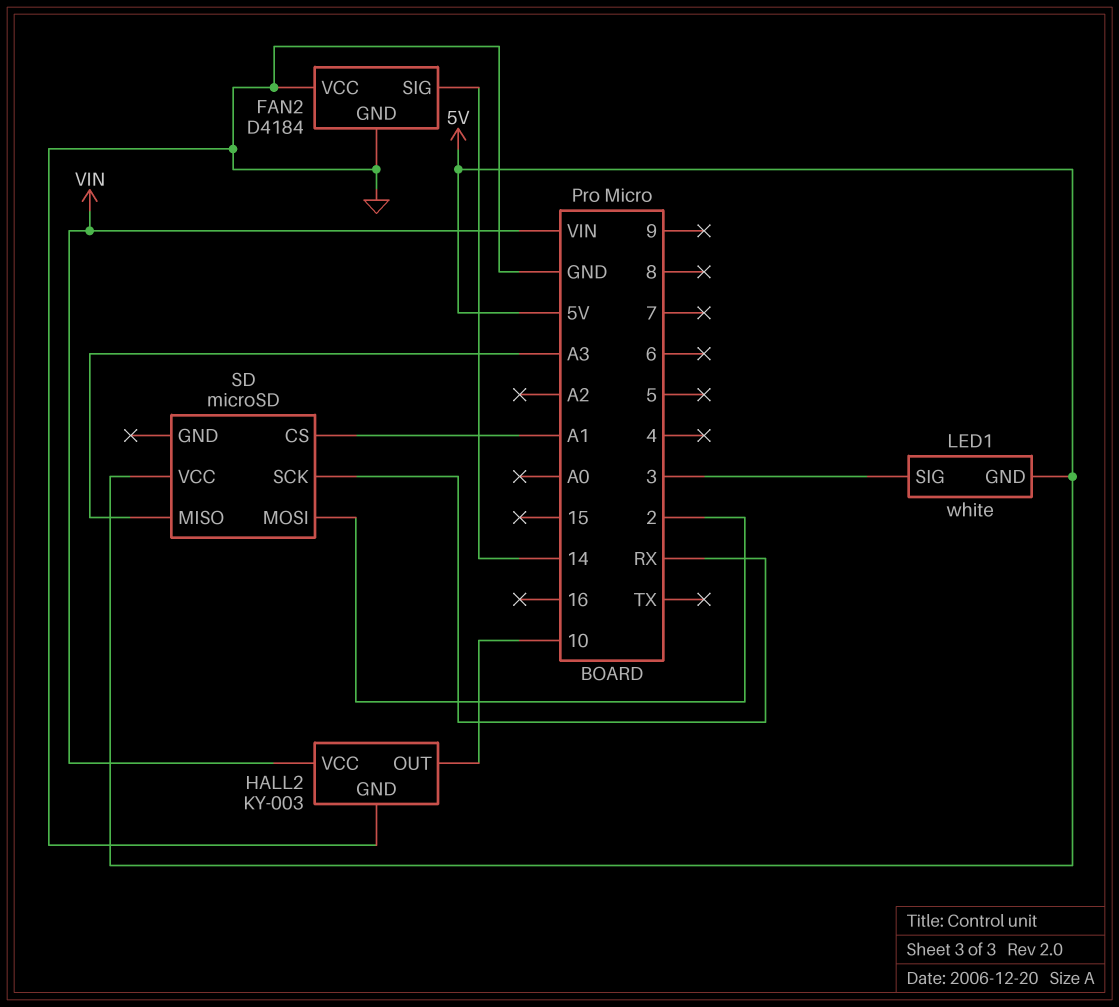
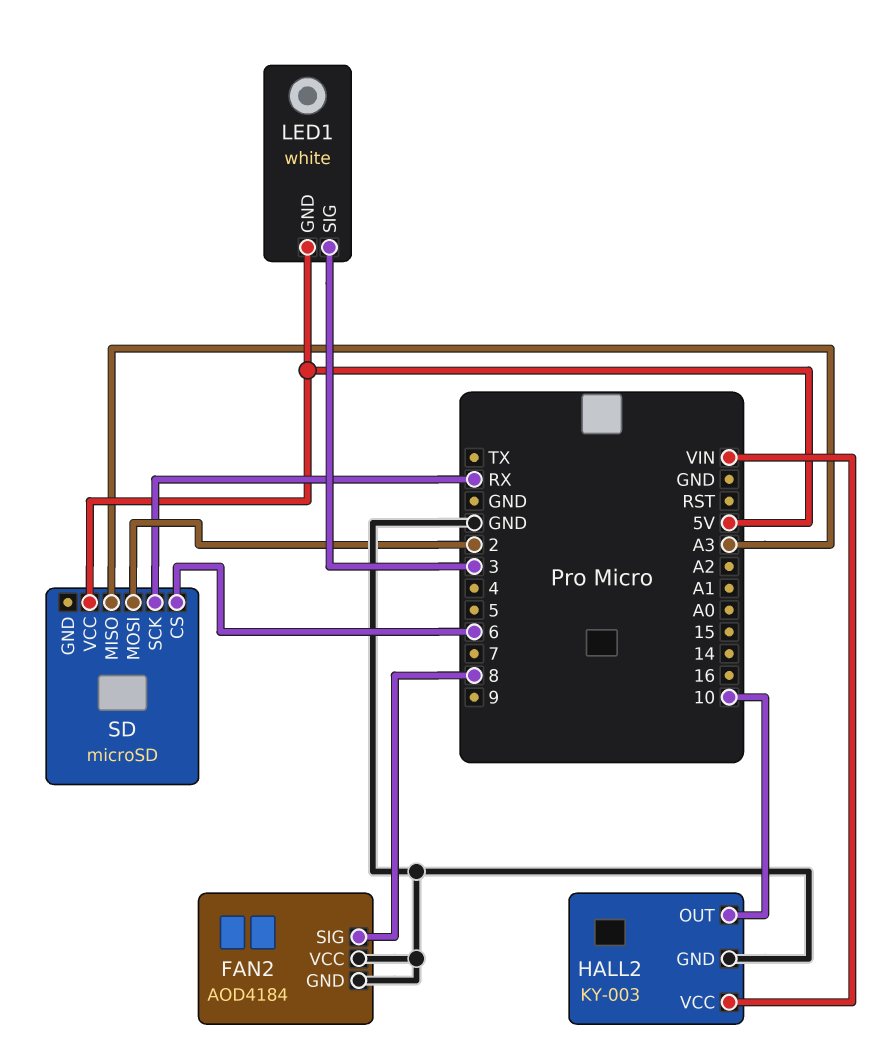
FAN2: D4184 -> AOD4184
FAN2 pin SIG: 14 -> 8
SD pin CS: A1 -> 6

